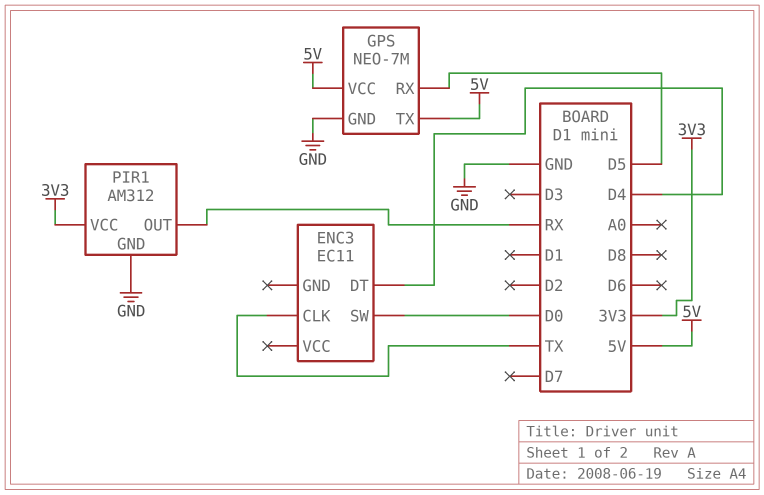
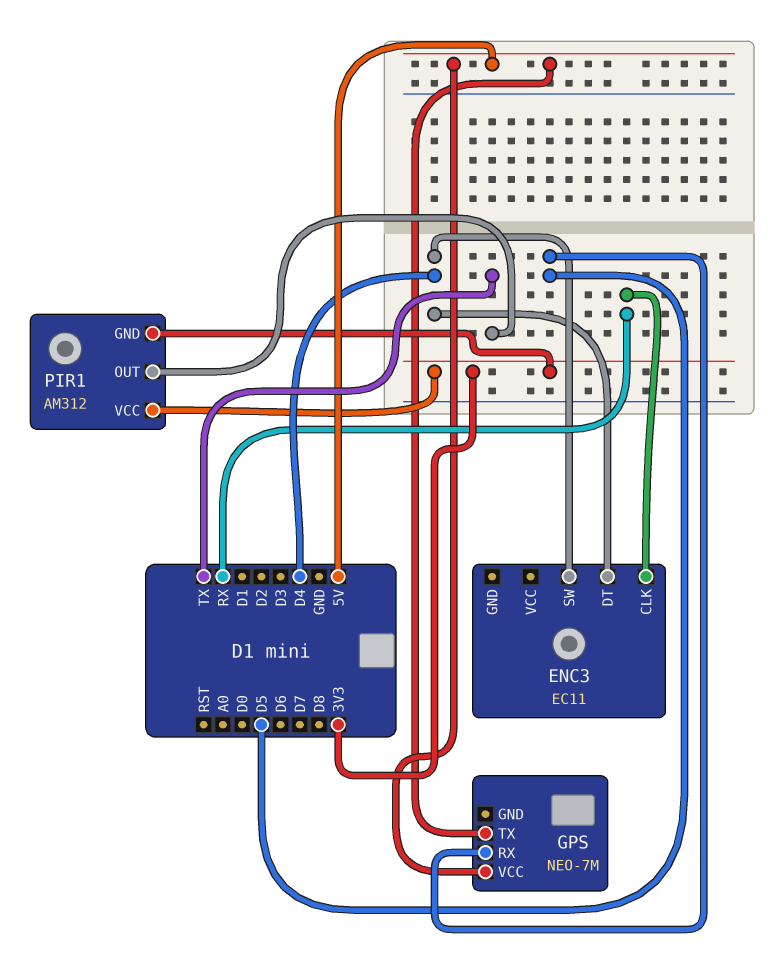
ENC3 pin CLK: TX -> RX
ENC3 pin SW: D0 -> D4
GPS pin GND: GND -> none
PIR1 pin GND: GND -> 3V3
PIR1 pin OUT: RX -> TX

